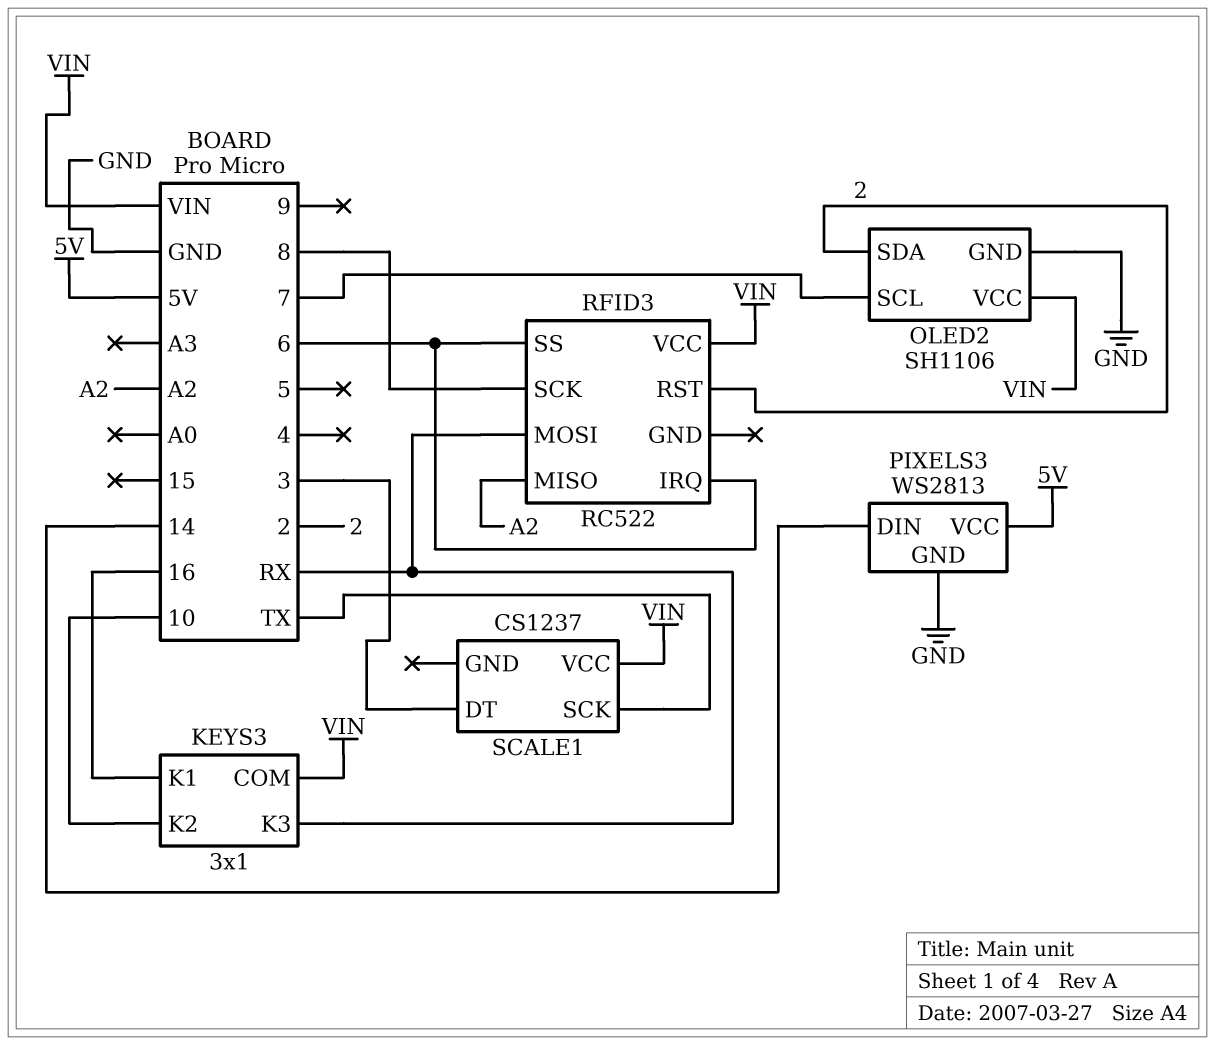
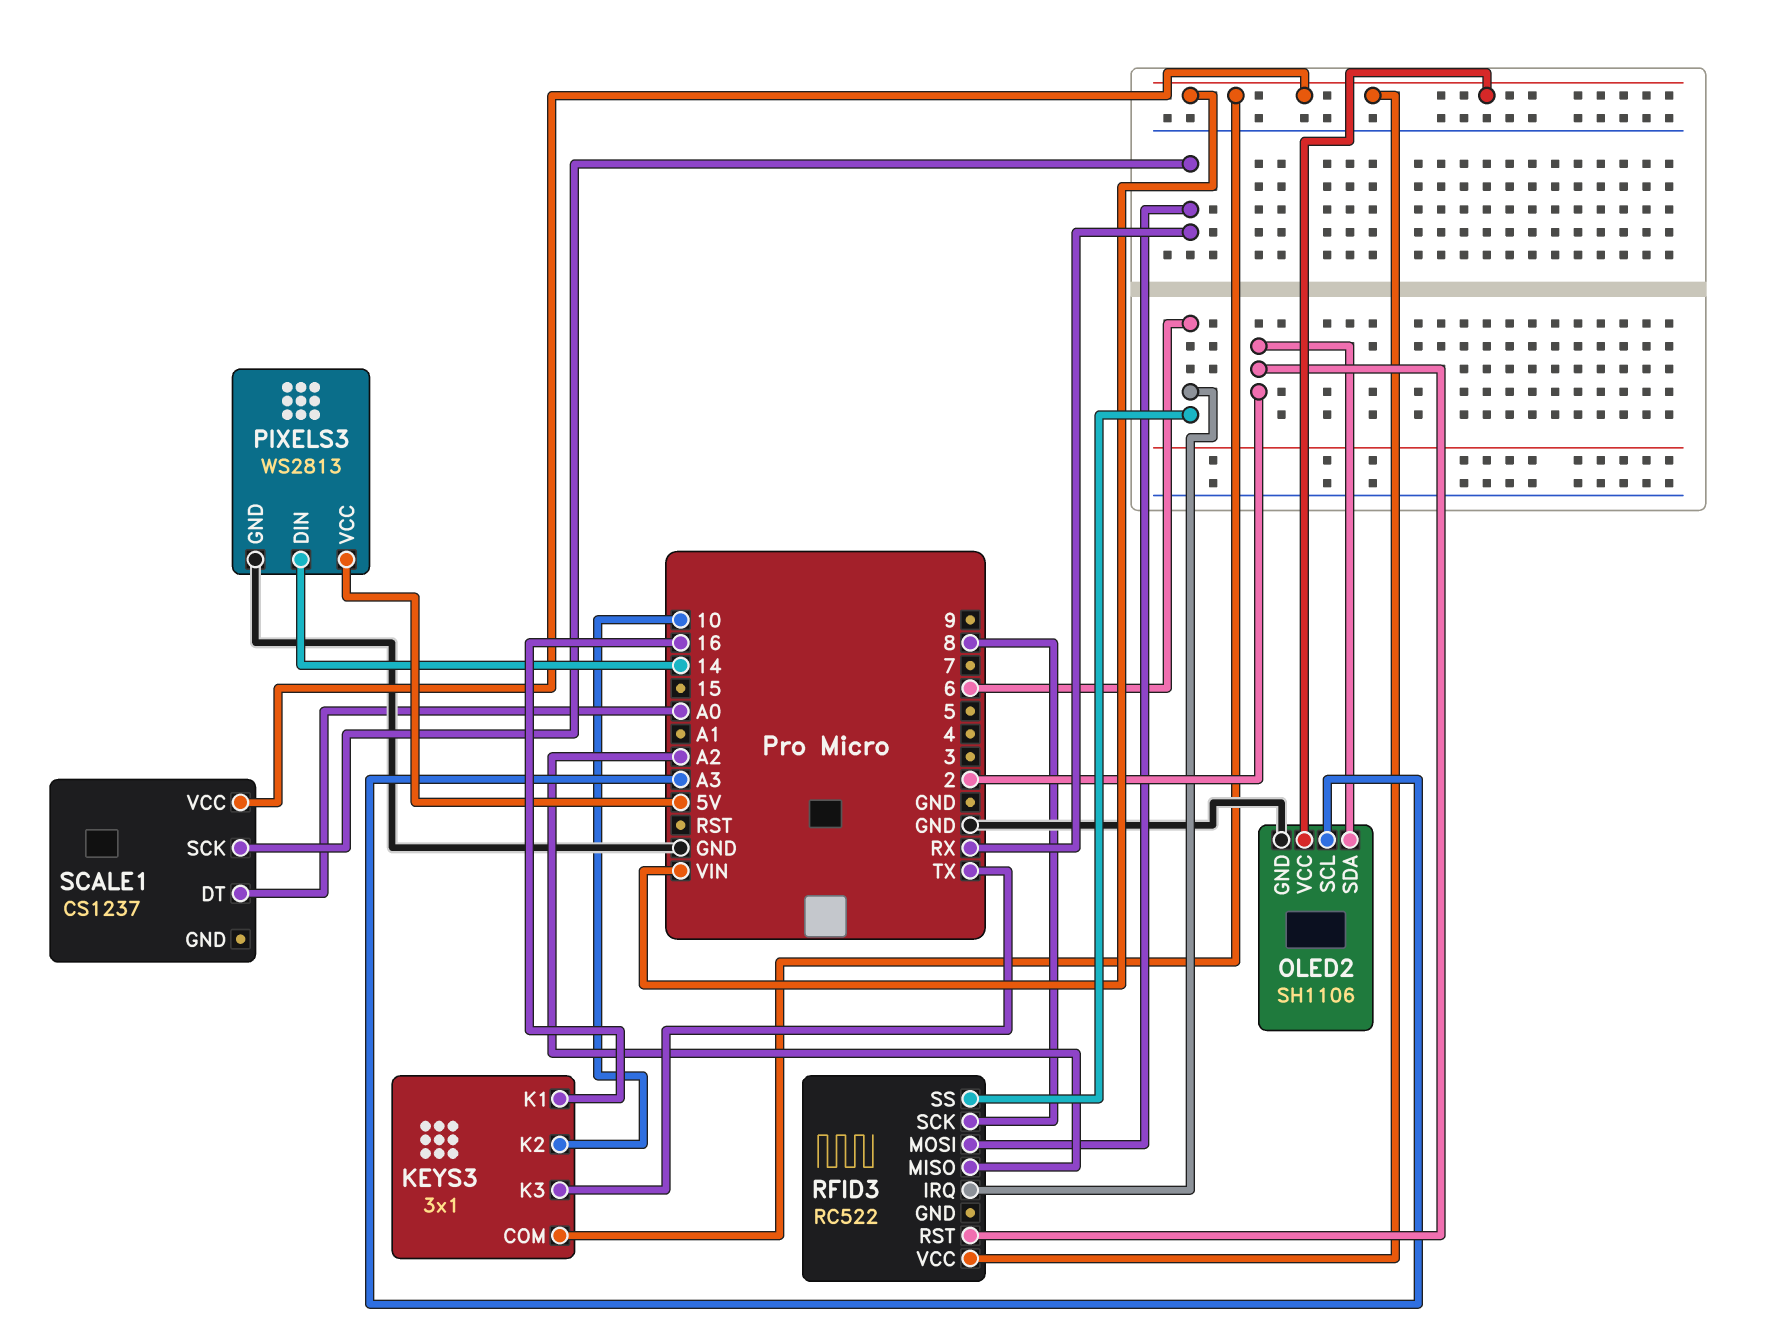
KEYS3 pin K3: RX -> TX
OLED2 pin SCL: 7 -> A3
SCALE1 pin DT: 3 -> A0
SCALE1 pin SCK: TX -> RX

